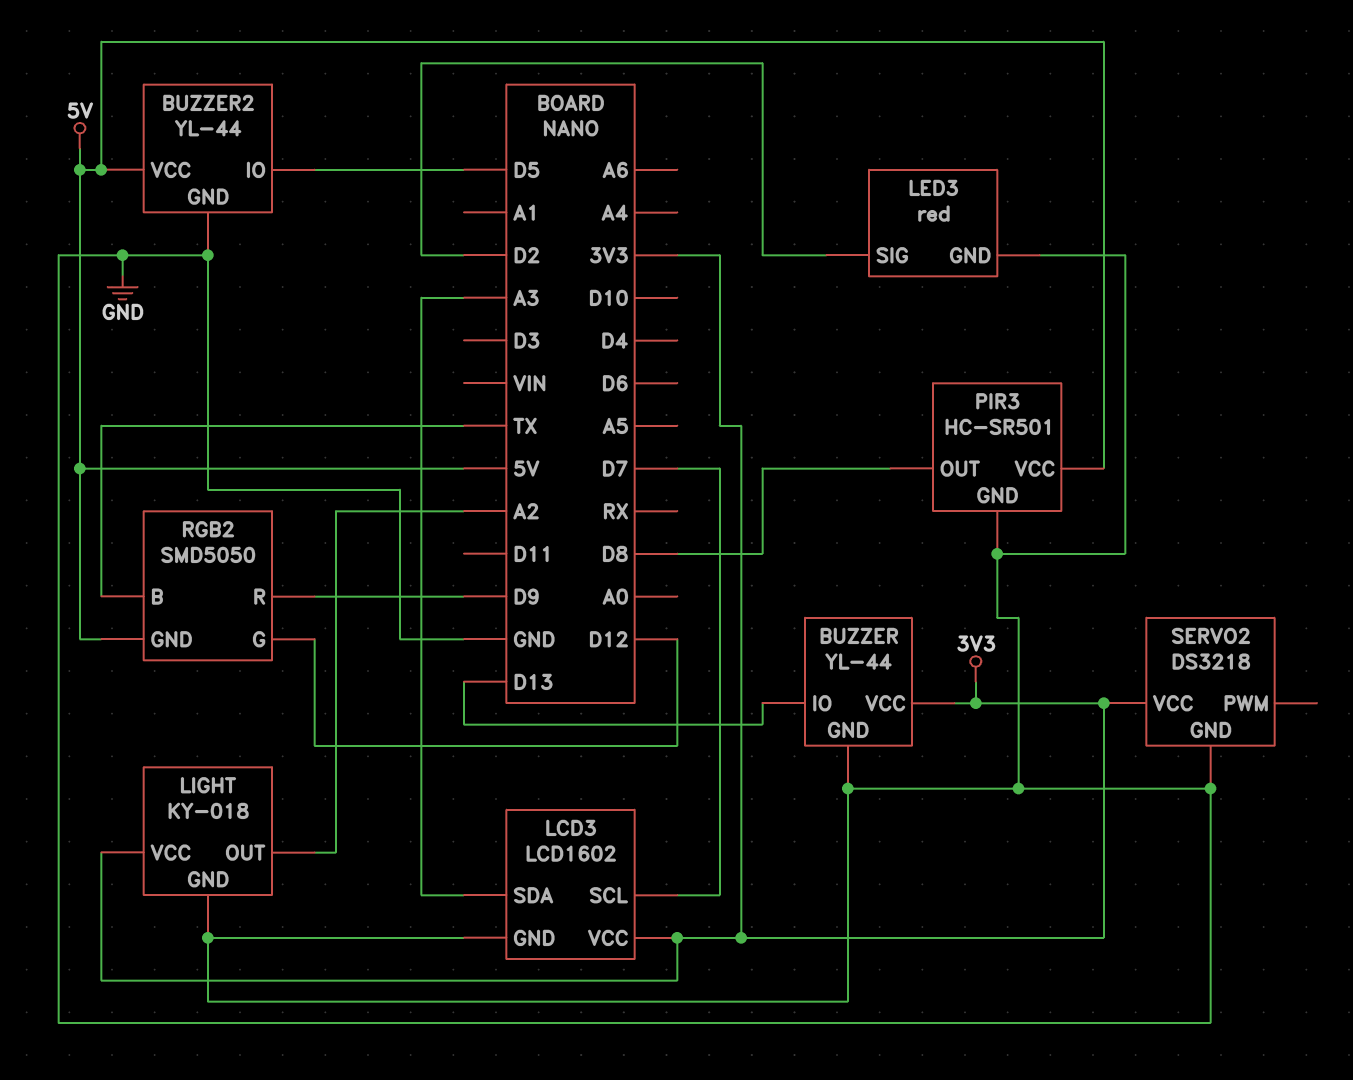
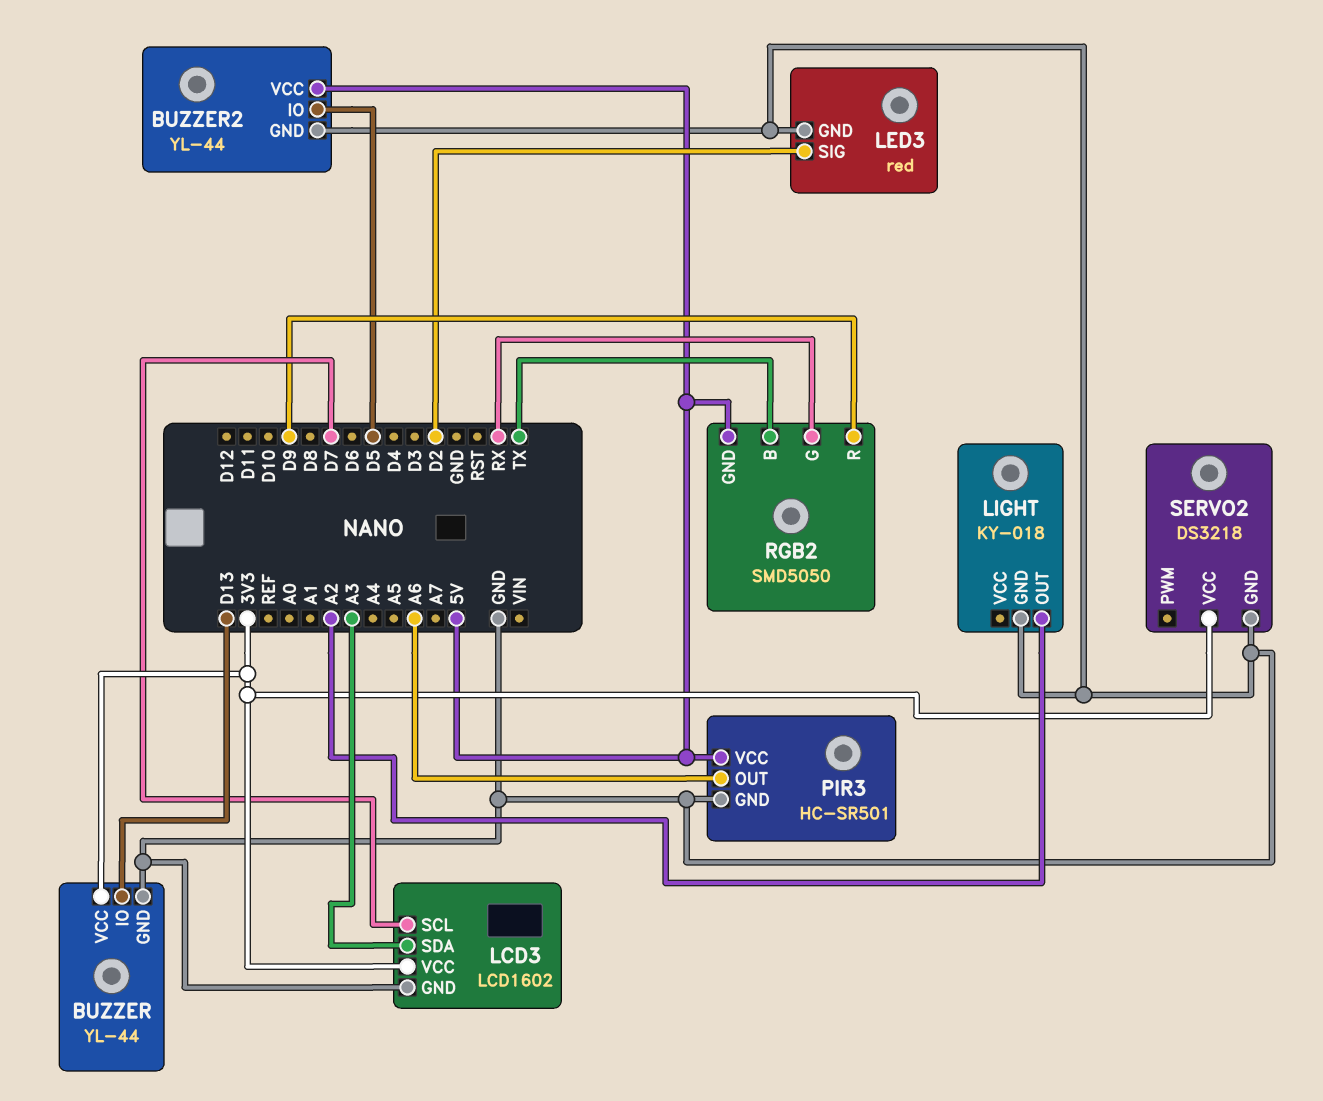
LIGHT pin VCC: 3V3 -> none
PIR3 pin OUT: D8 -> A6
RGB2 pin G: D12 -> RX

